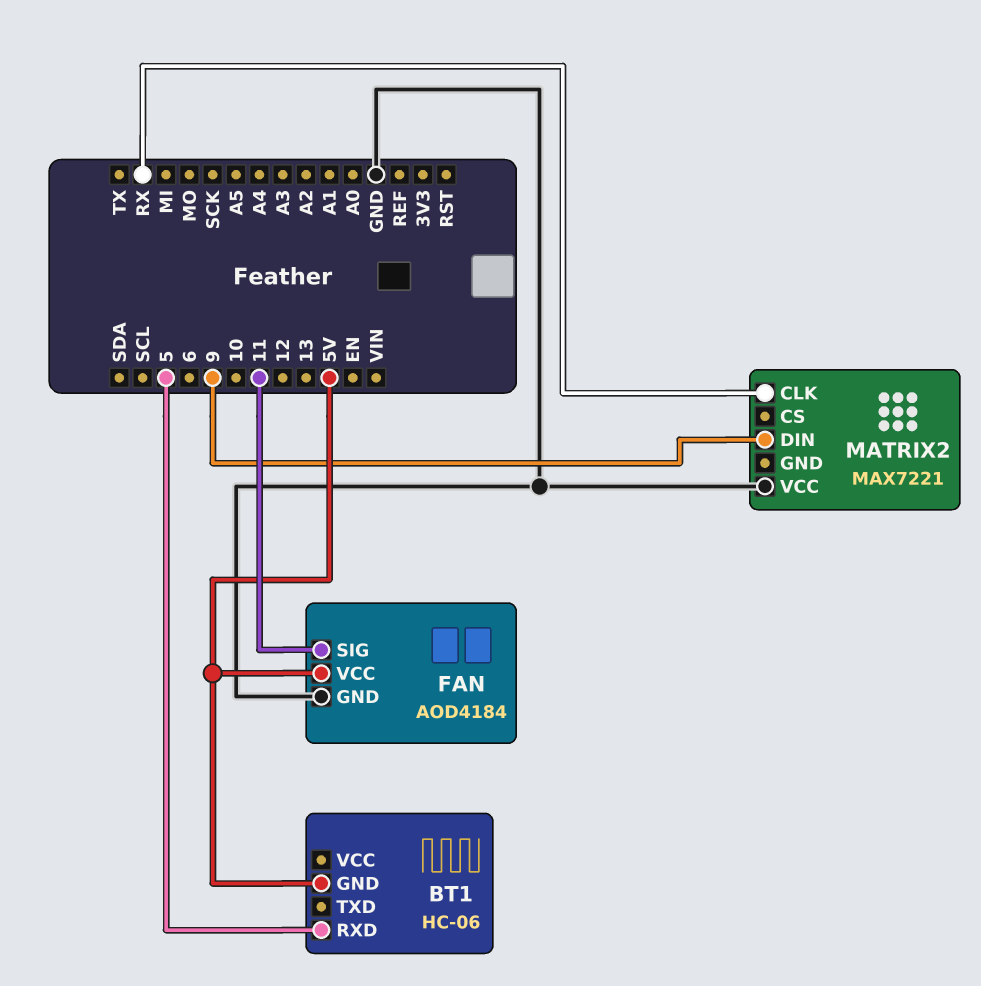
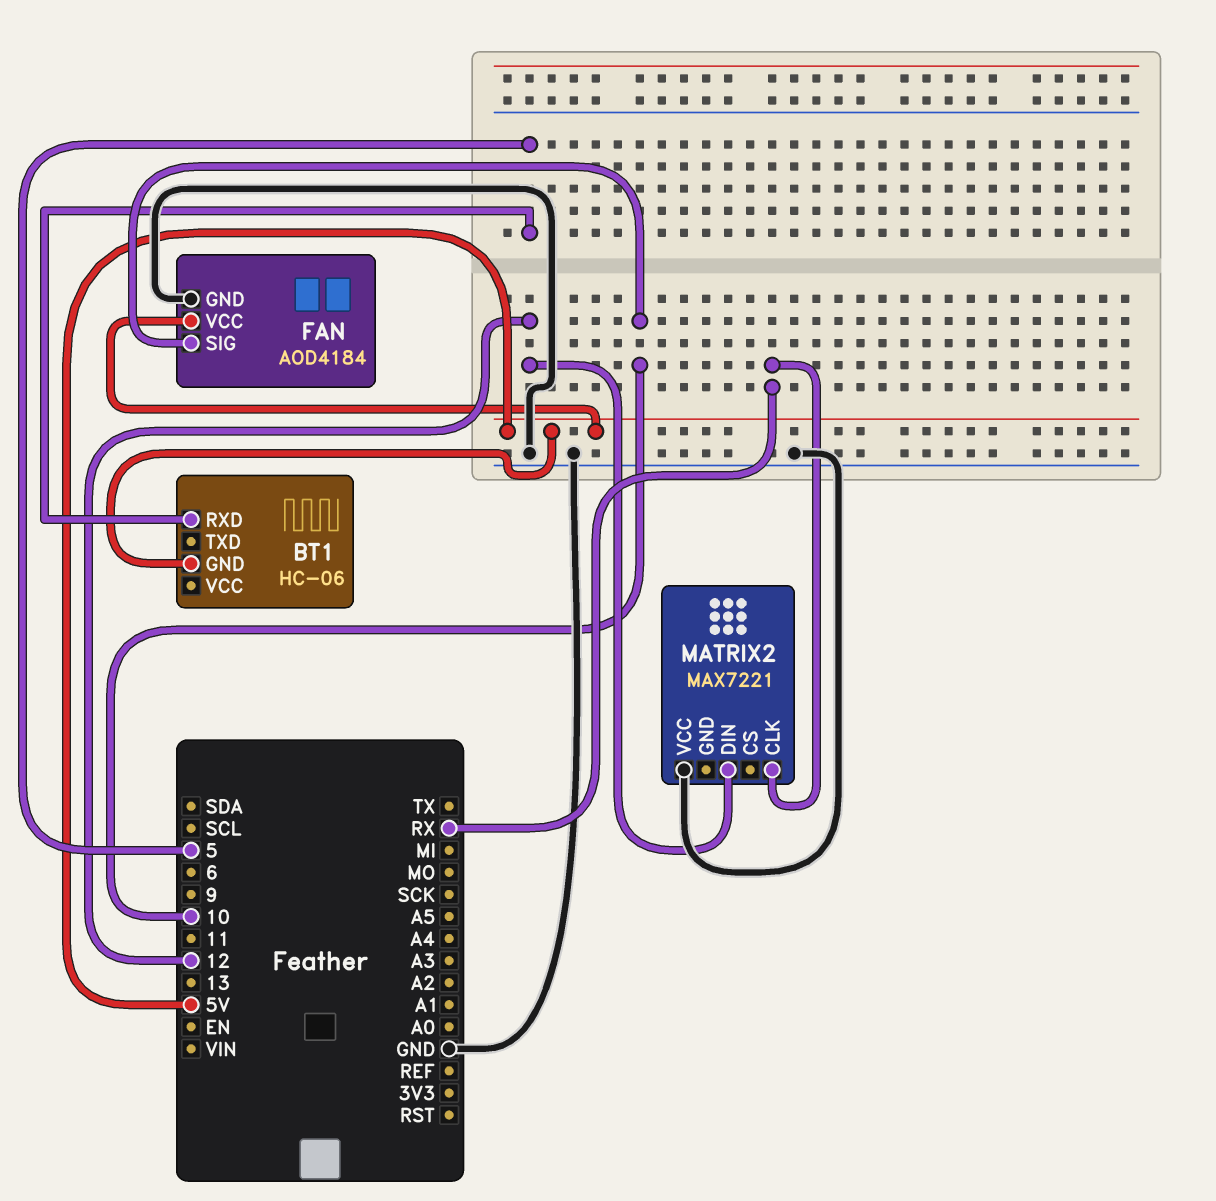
FAN pin SIG: 11 -> 10
MATRIX2 pin DIN: 9 -> 12

